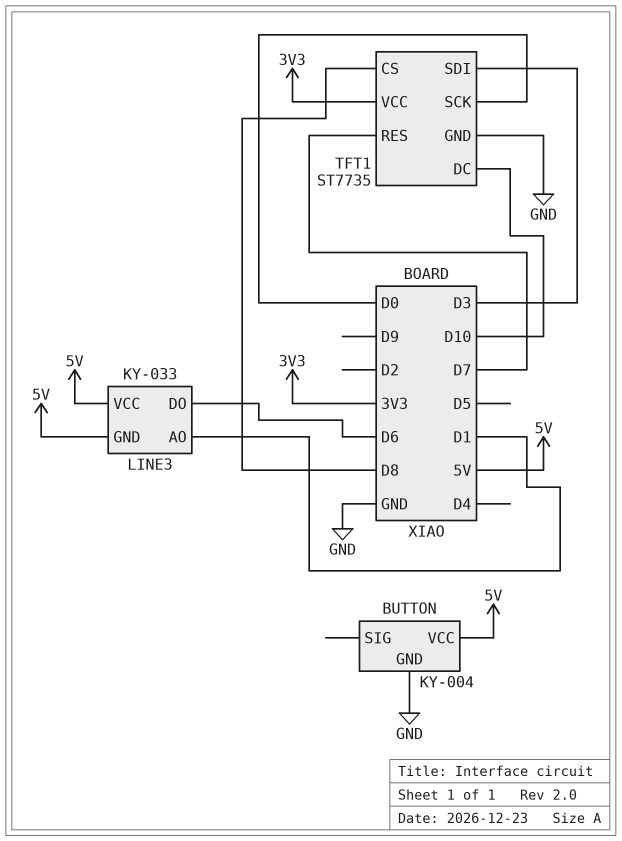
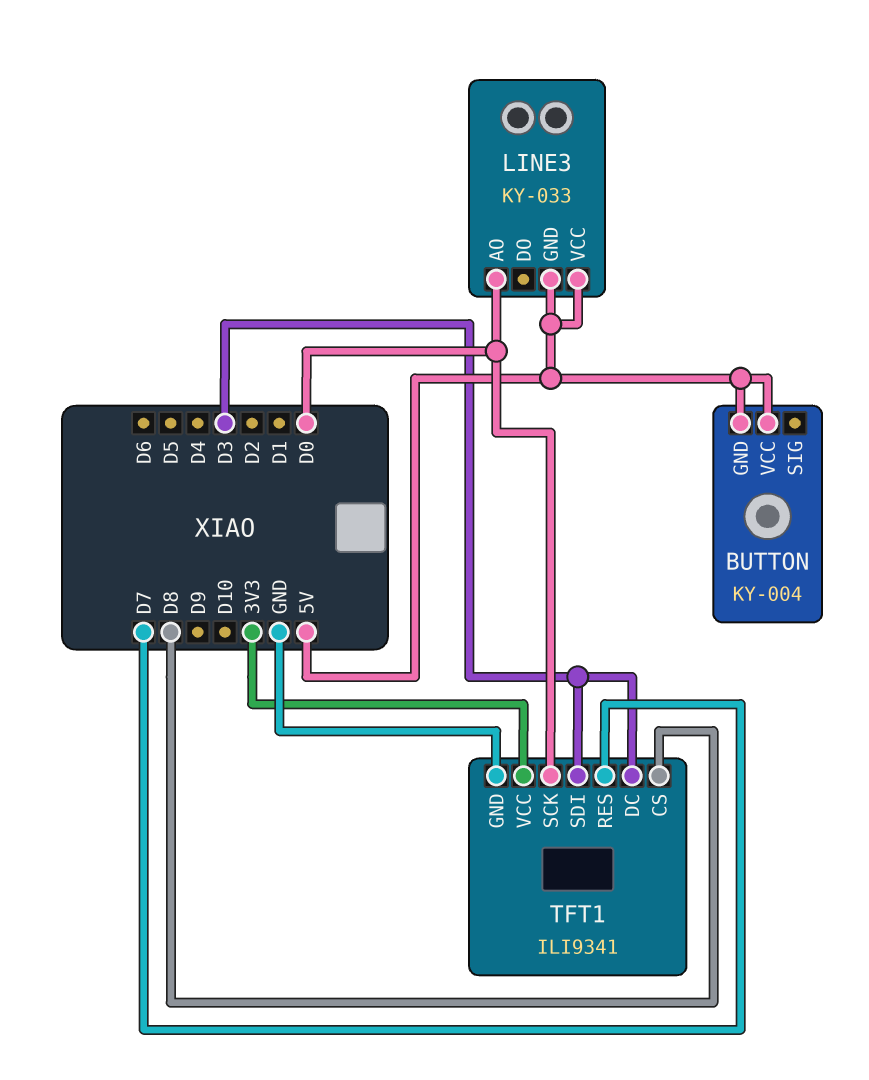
BUTTON pin GND: GND -> 5V
LINE3 pin AO: D1 -> D0
LINE3 pin DO: D6 -> none
TFT1: ST7735 -> ILI9341
TFT1 pin DC: D10 -> D3

